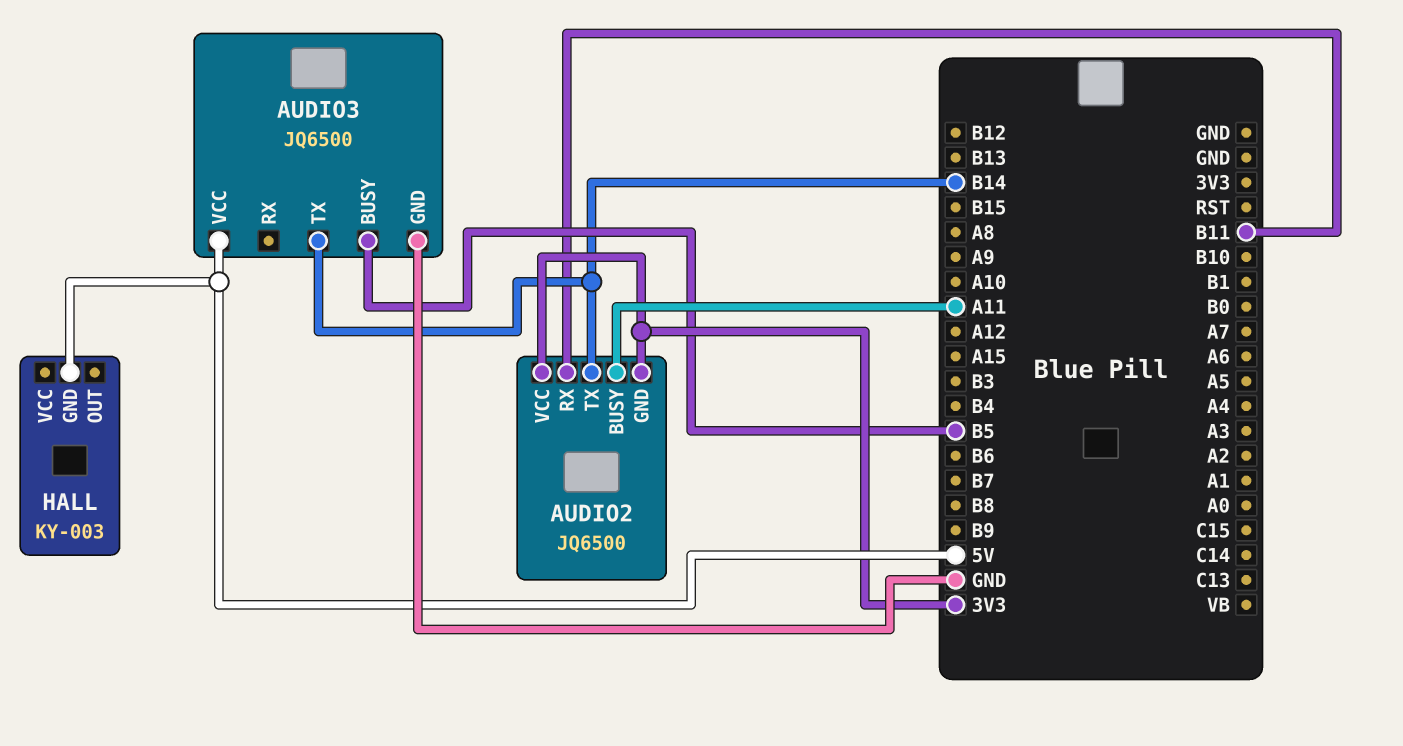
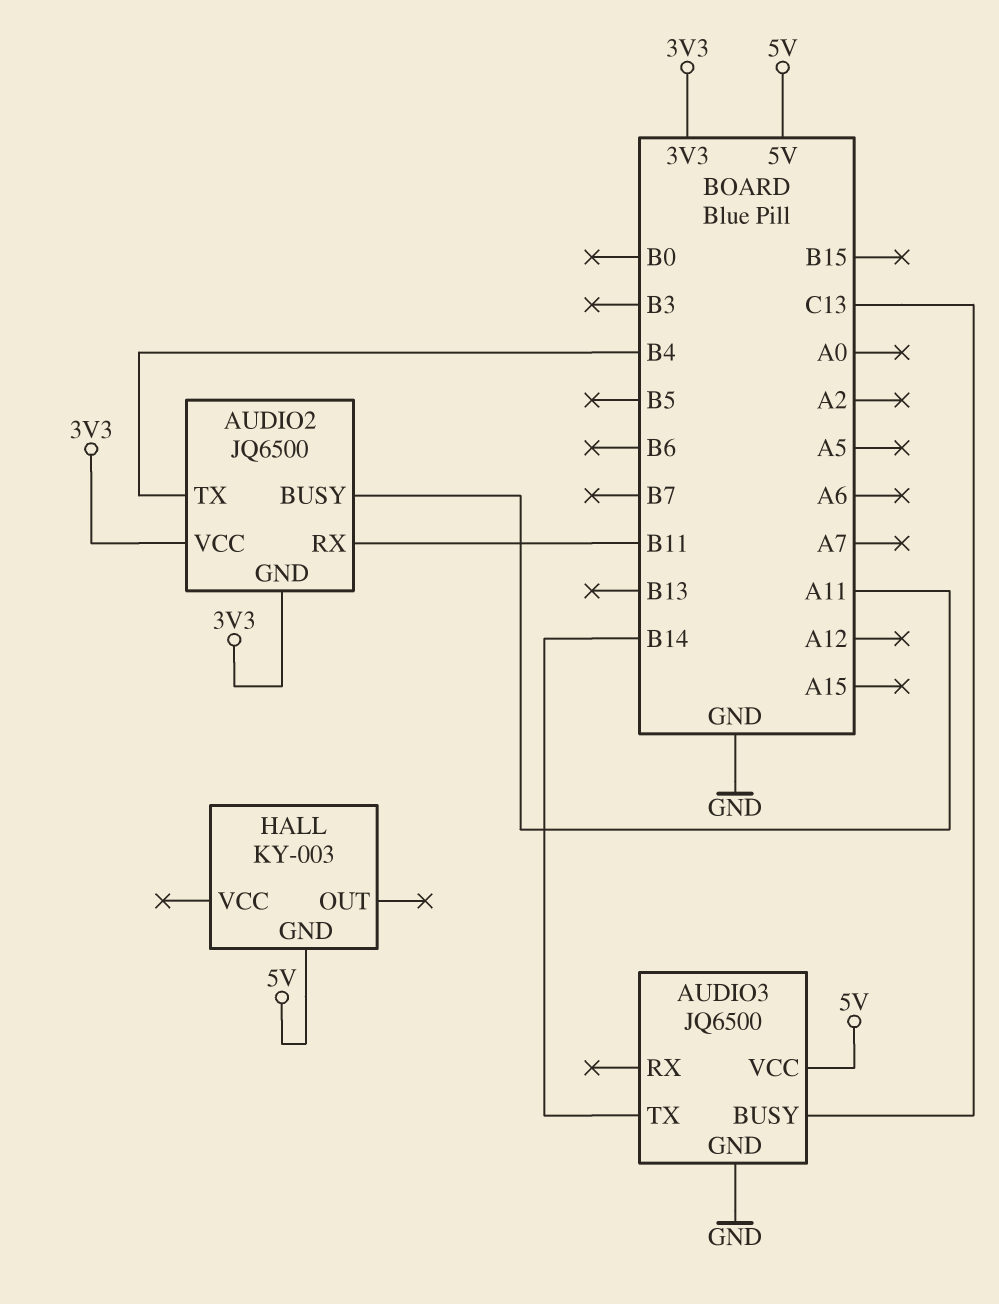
AUDIO2 pin TX: B14 -> B4
AUDIO3 pin BUSY: B5 -> C13

